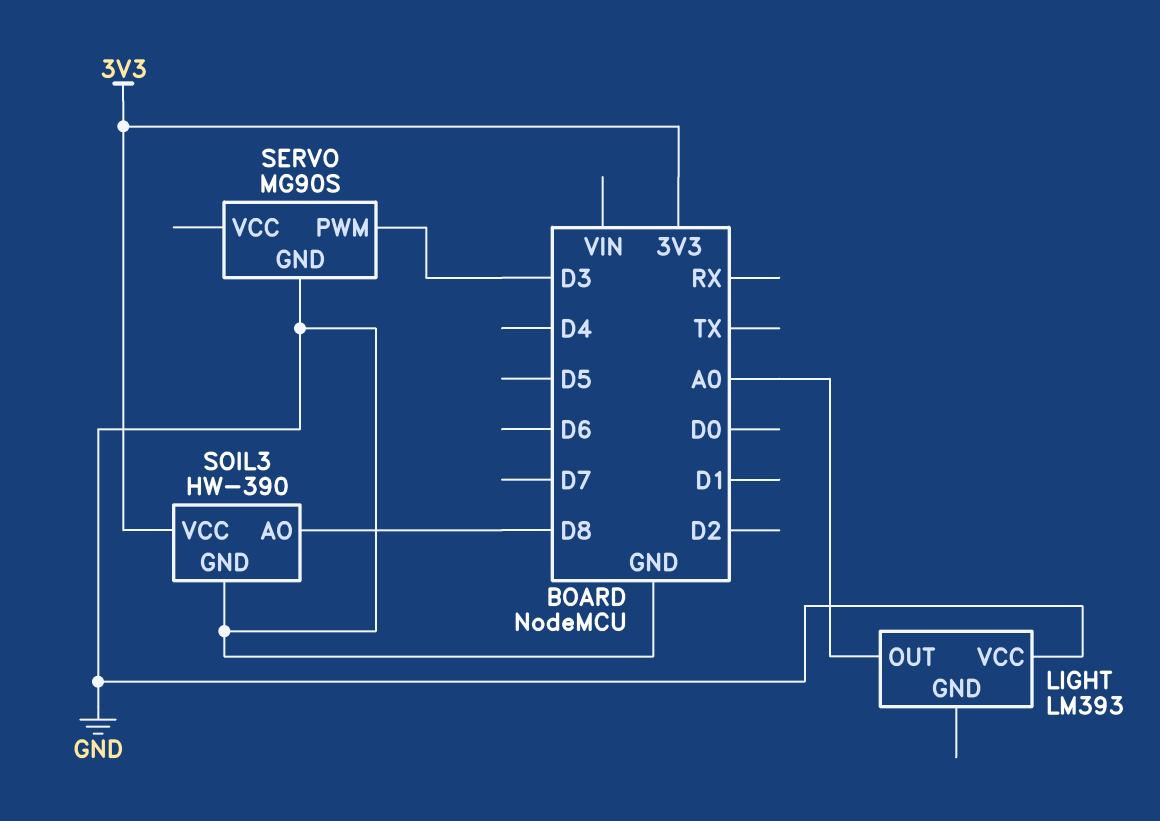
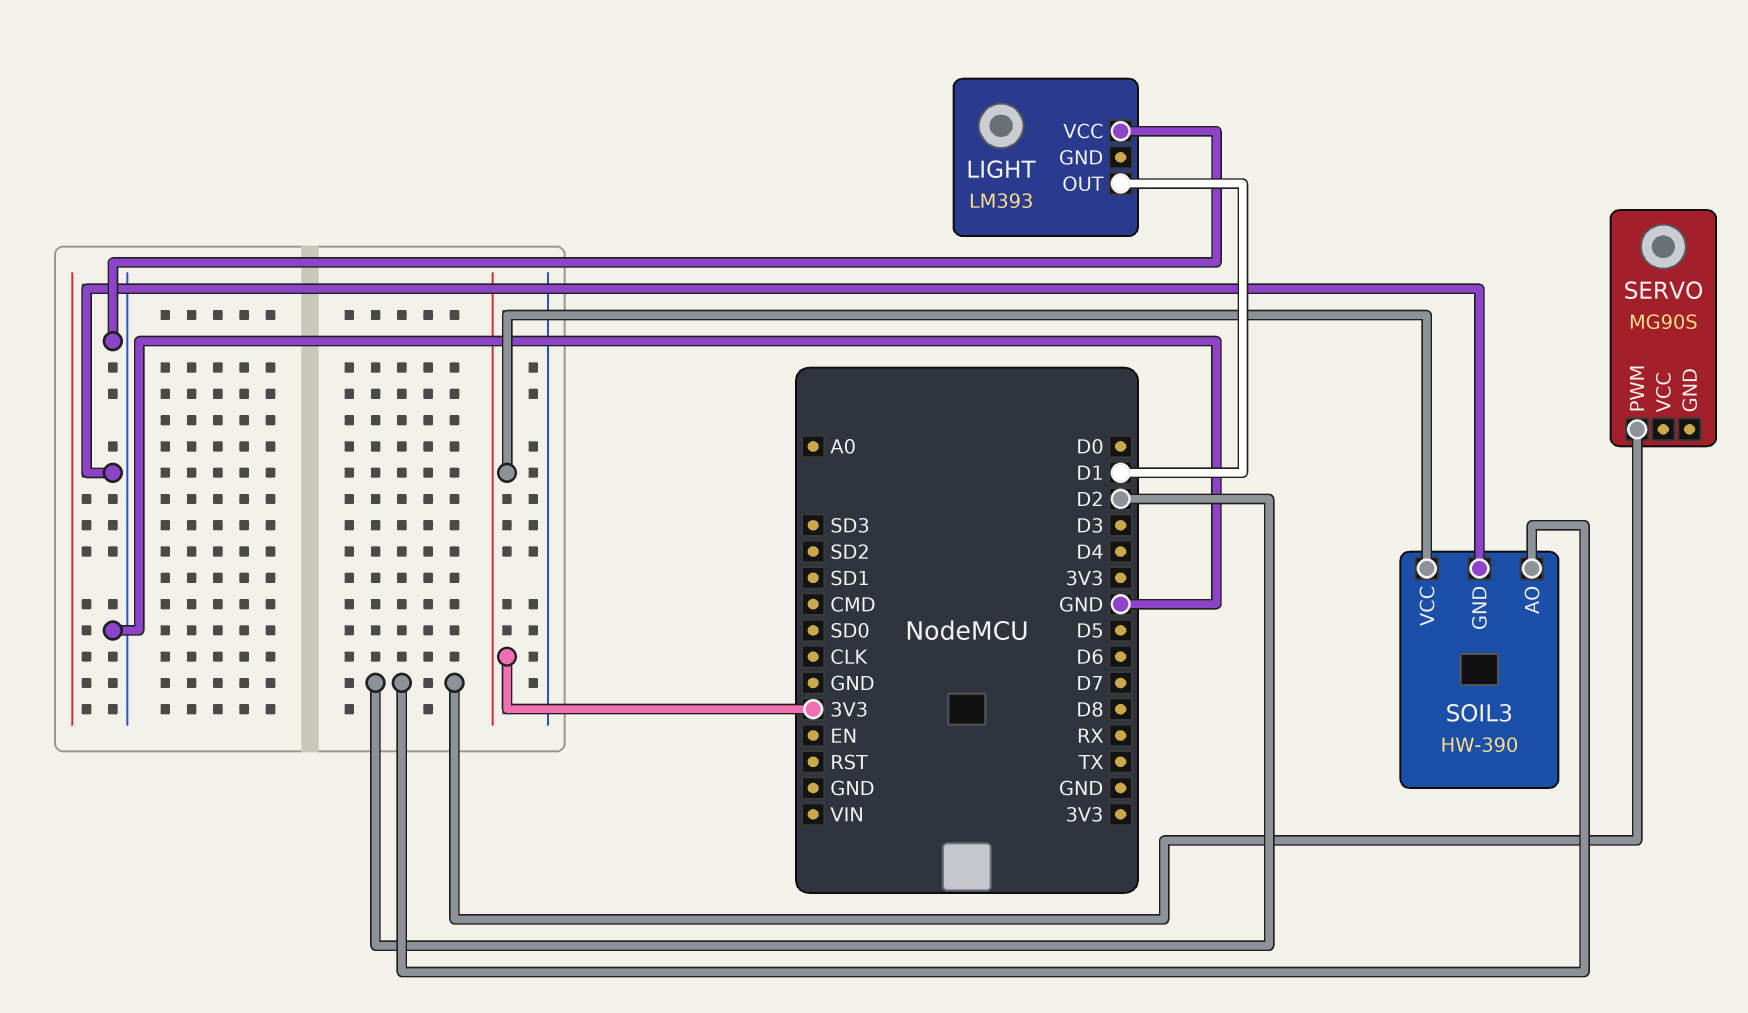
LIGHT pin OUT: A0 -> D1
SERVO pin GND: GND -> none
SERVO pin PWM: D3 -> D2
SOIL3 pin AO: D8 -> D2

